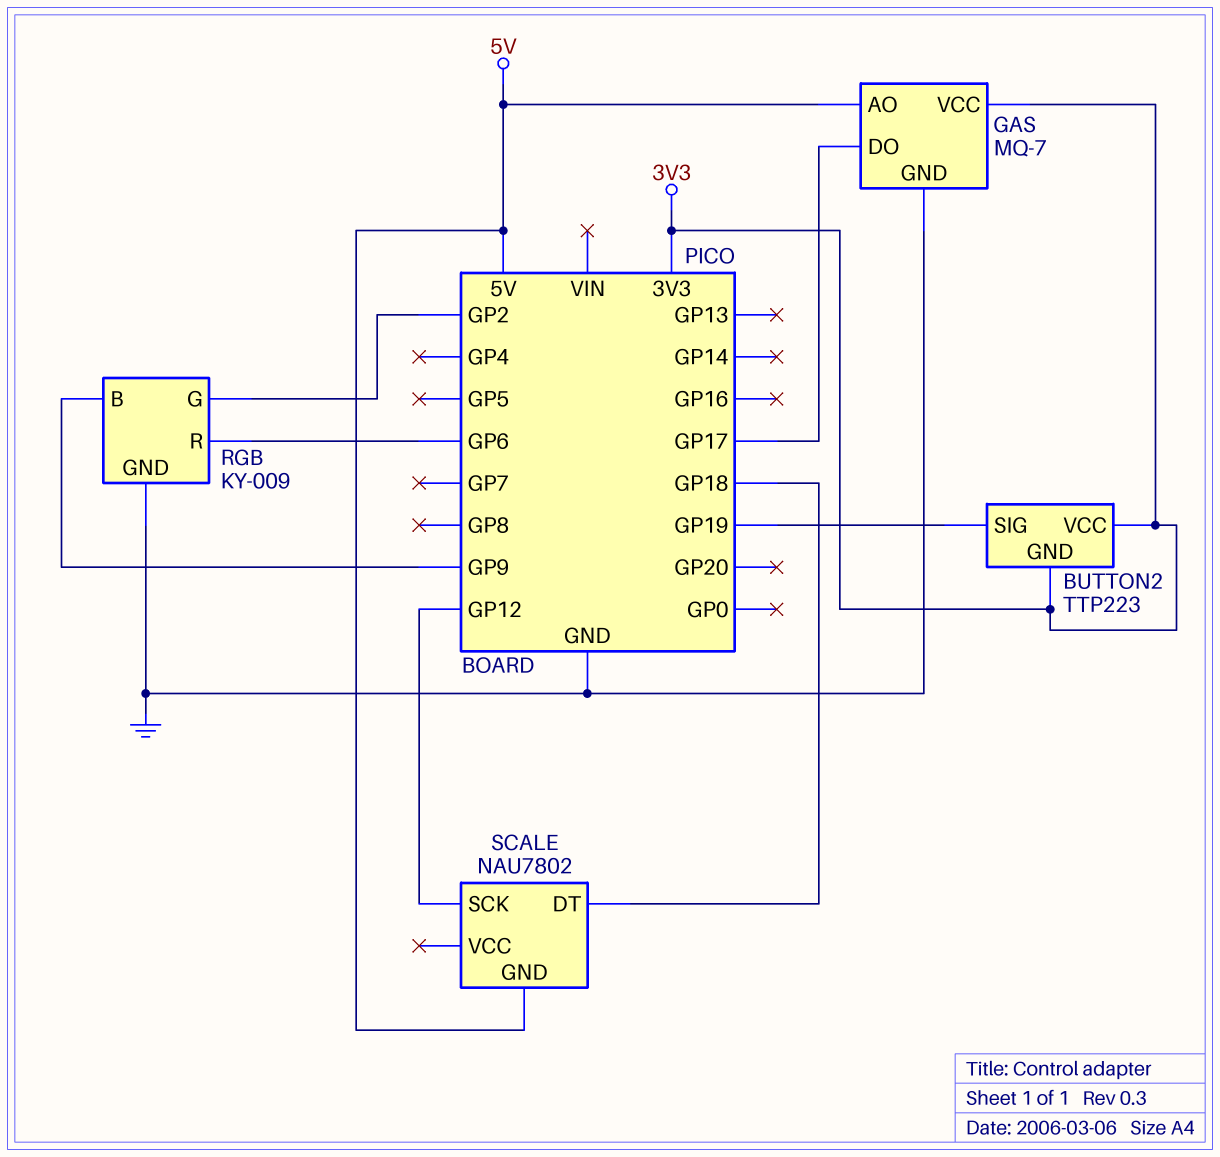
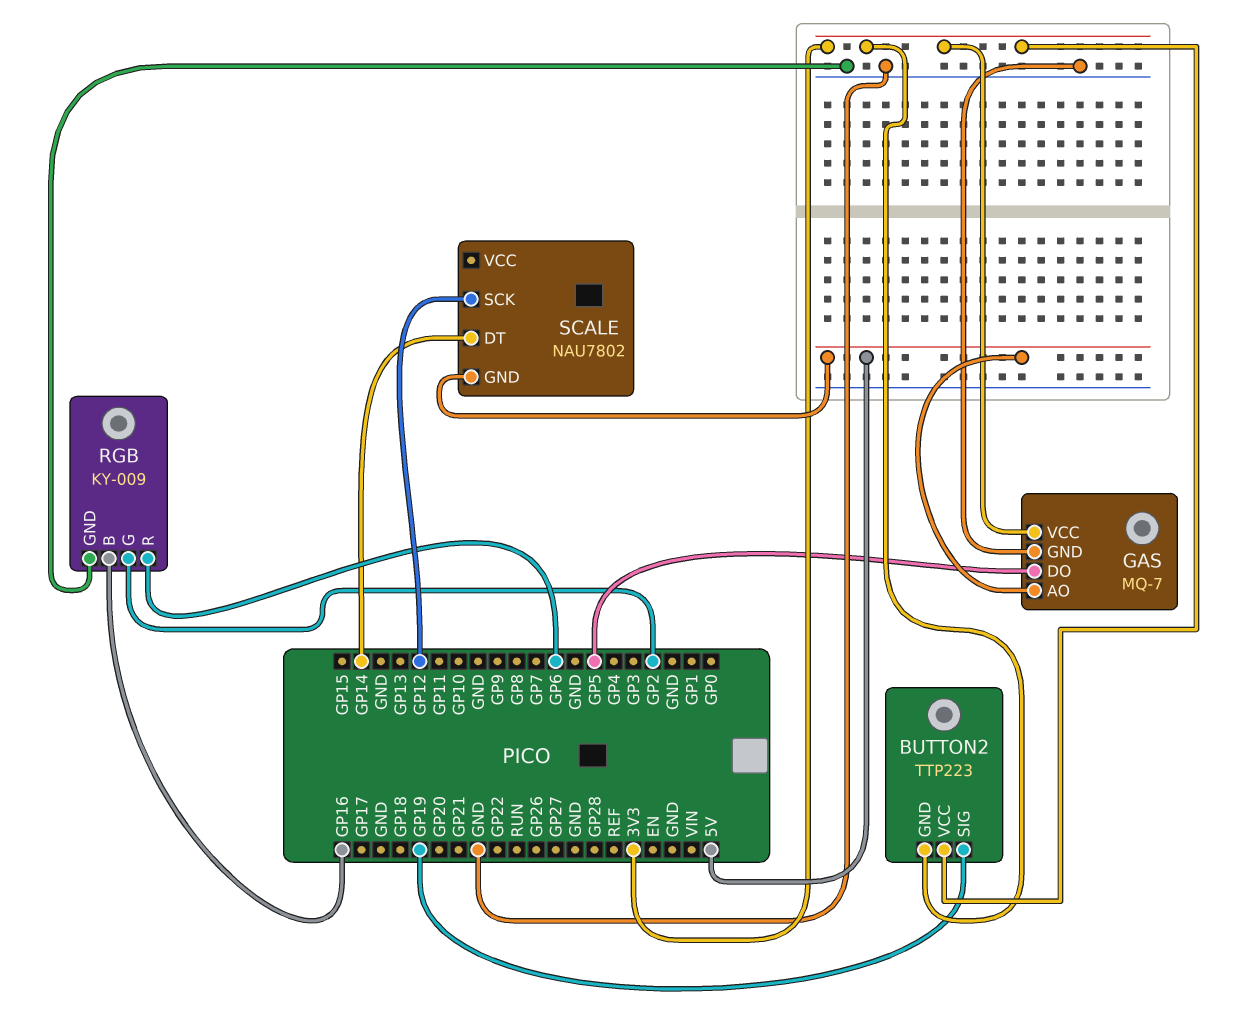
GAS pin DO: GP17 -> GP5
RGB pin B: GP9 -> GP16
SCALE pin DT: GP18 -> GP14

